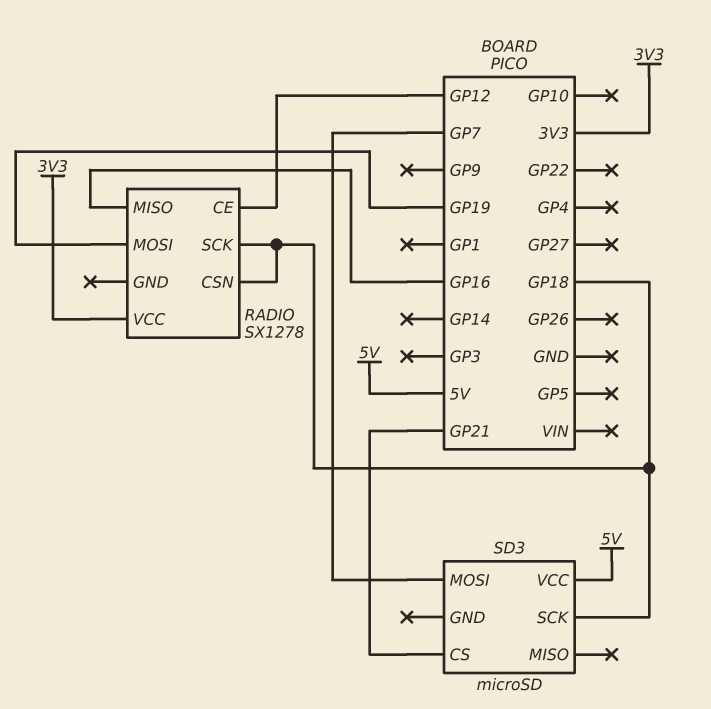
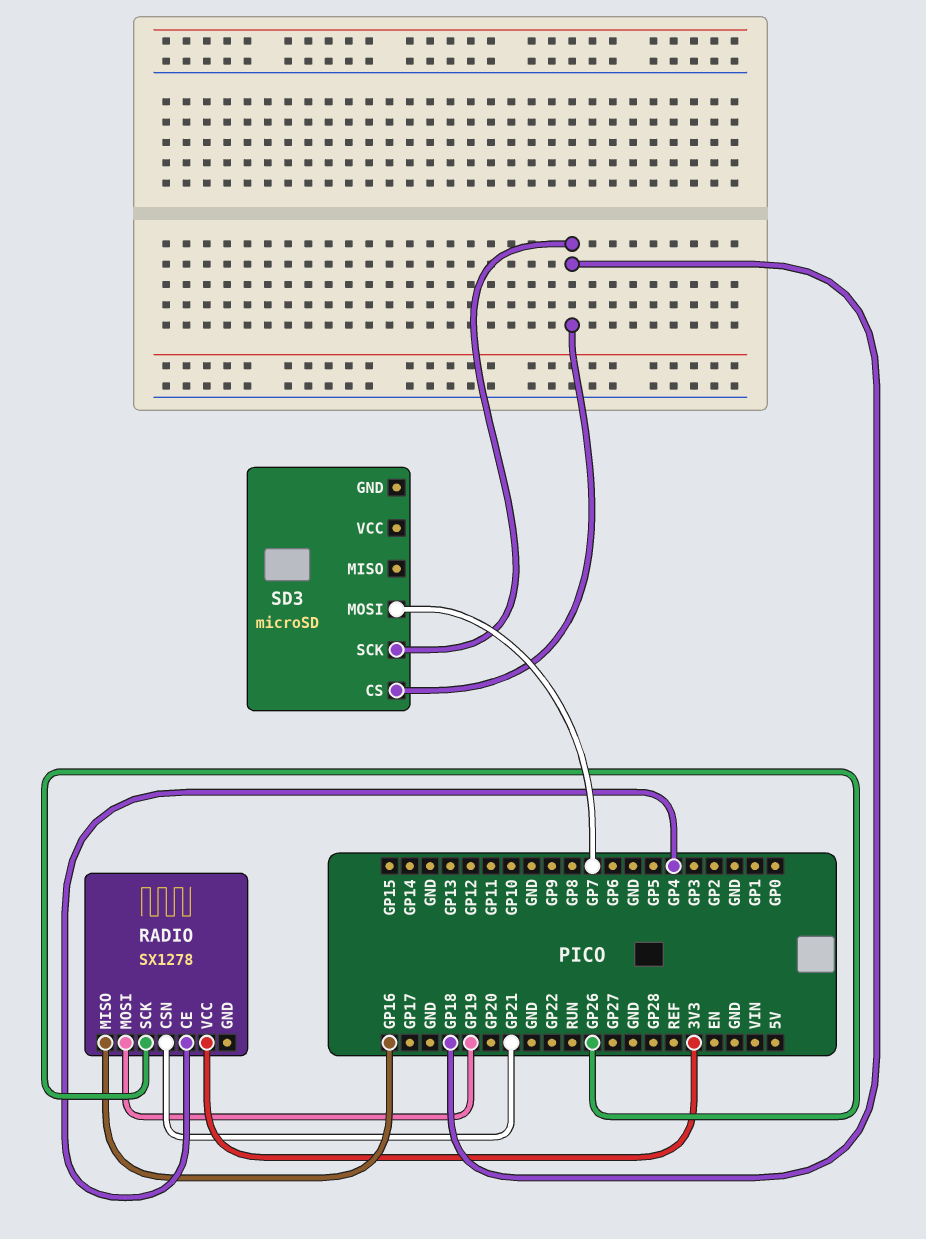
RADIO pin CE: GP12 -> GP4
RADIO pin CSN: GP18 -> GP21
RADIO pin SCK: GP18 -> GP26
SD3 pin CS: GP21 -> GP18
SD3 pin VCC: 5V -> none

